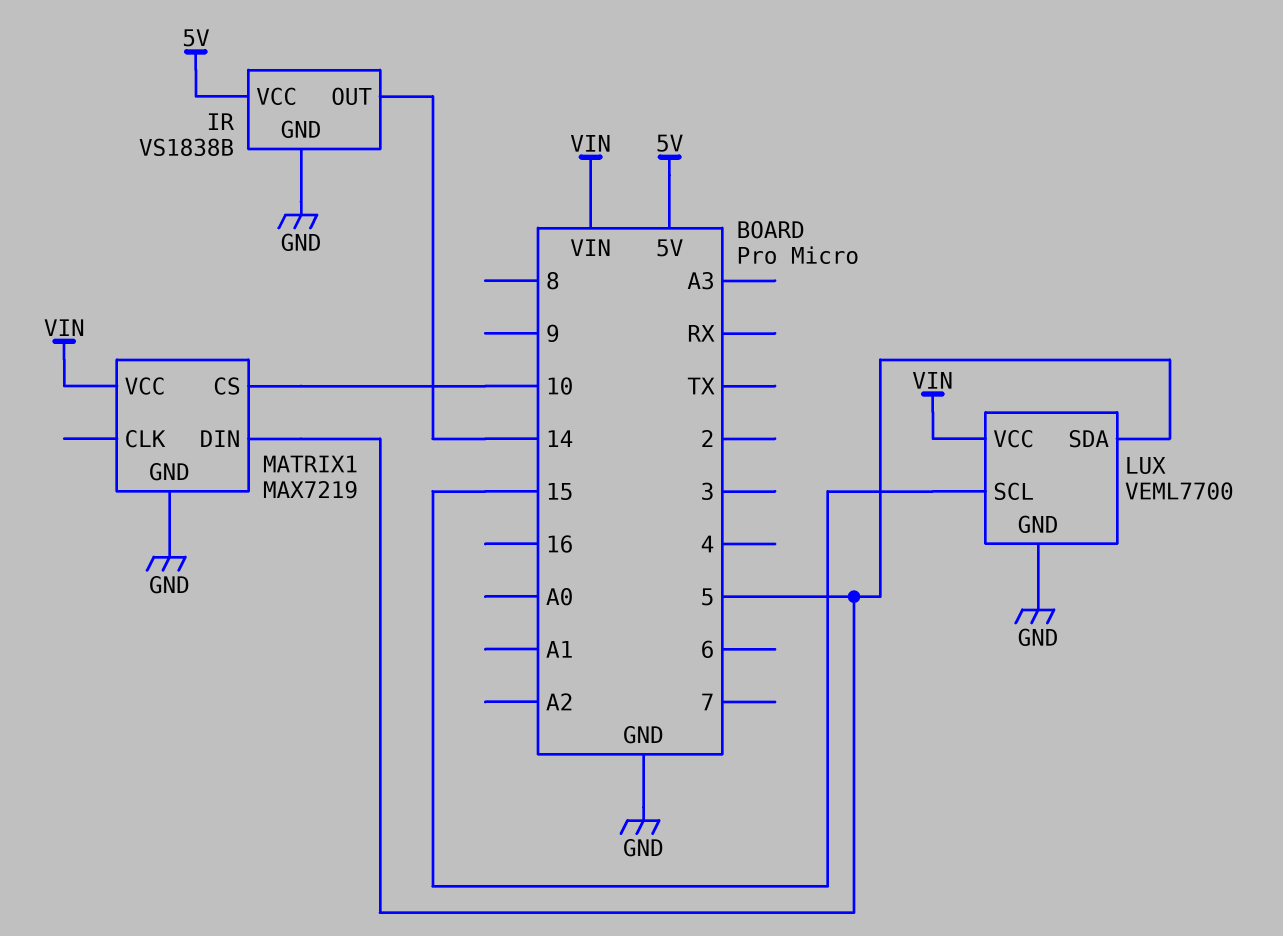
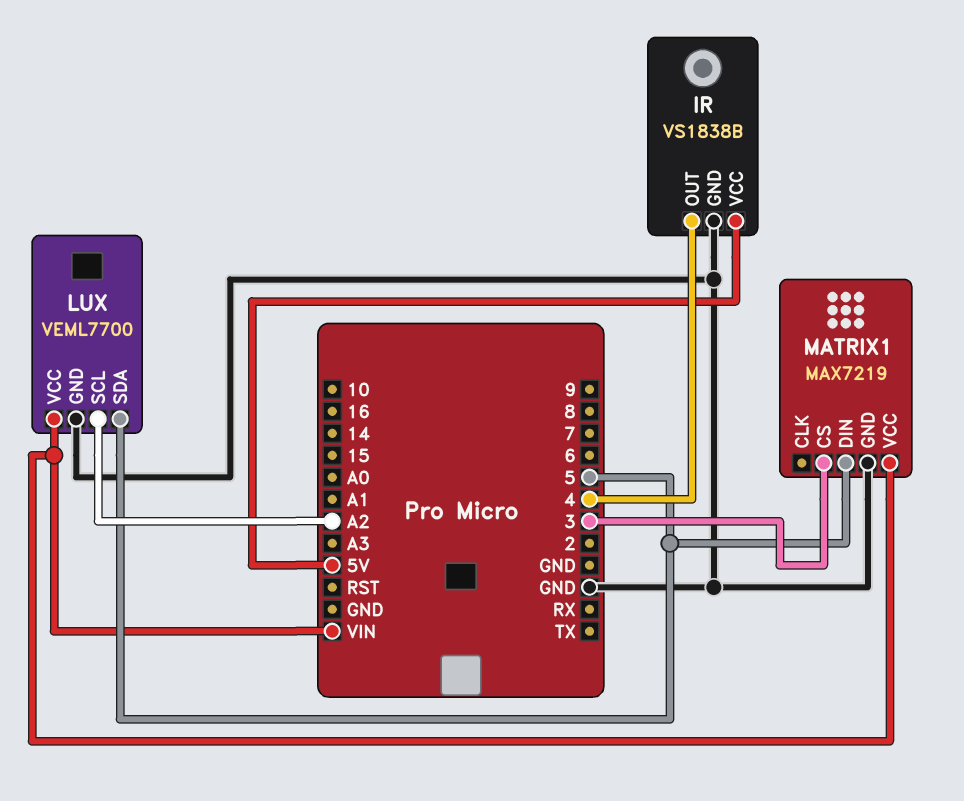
IR pin OUT: 14 -> 4
LUX pin SCL: 15 -> A2
MATRIX1 pin CS: 10 -> 3

